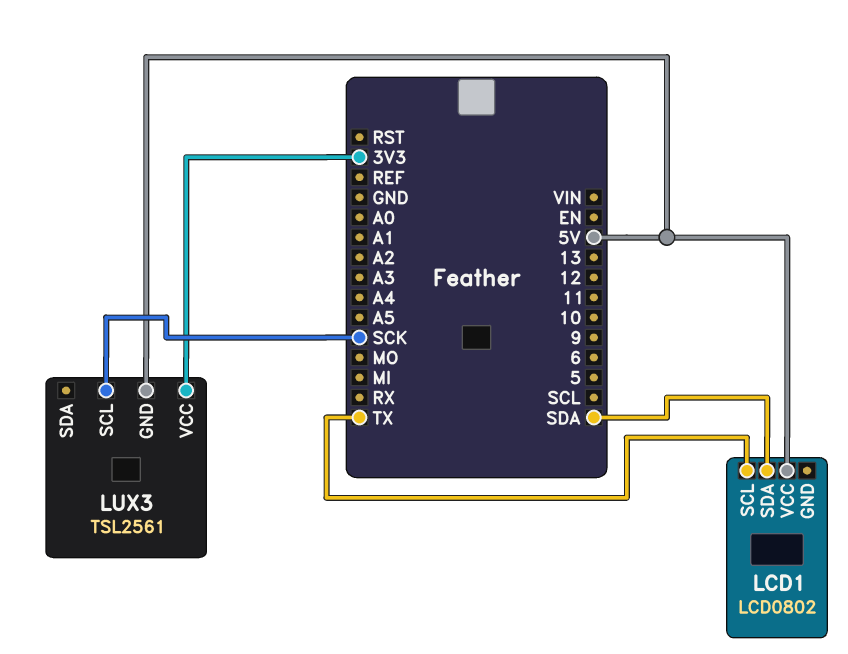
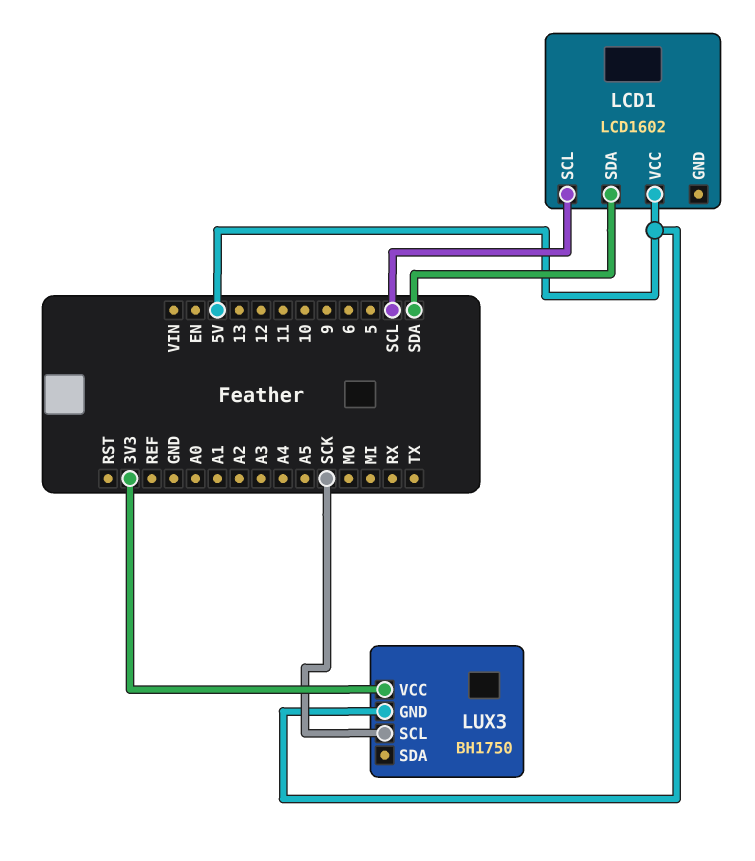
LCD1: LCD0802 -> LCD1602
LCD1 pin SCL: TX -> SCL
LUX3: TSL2561 -> BH1750

